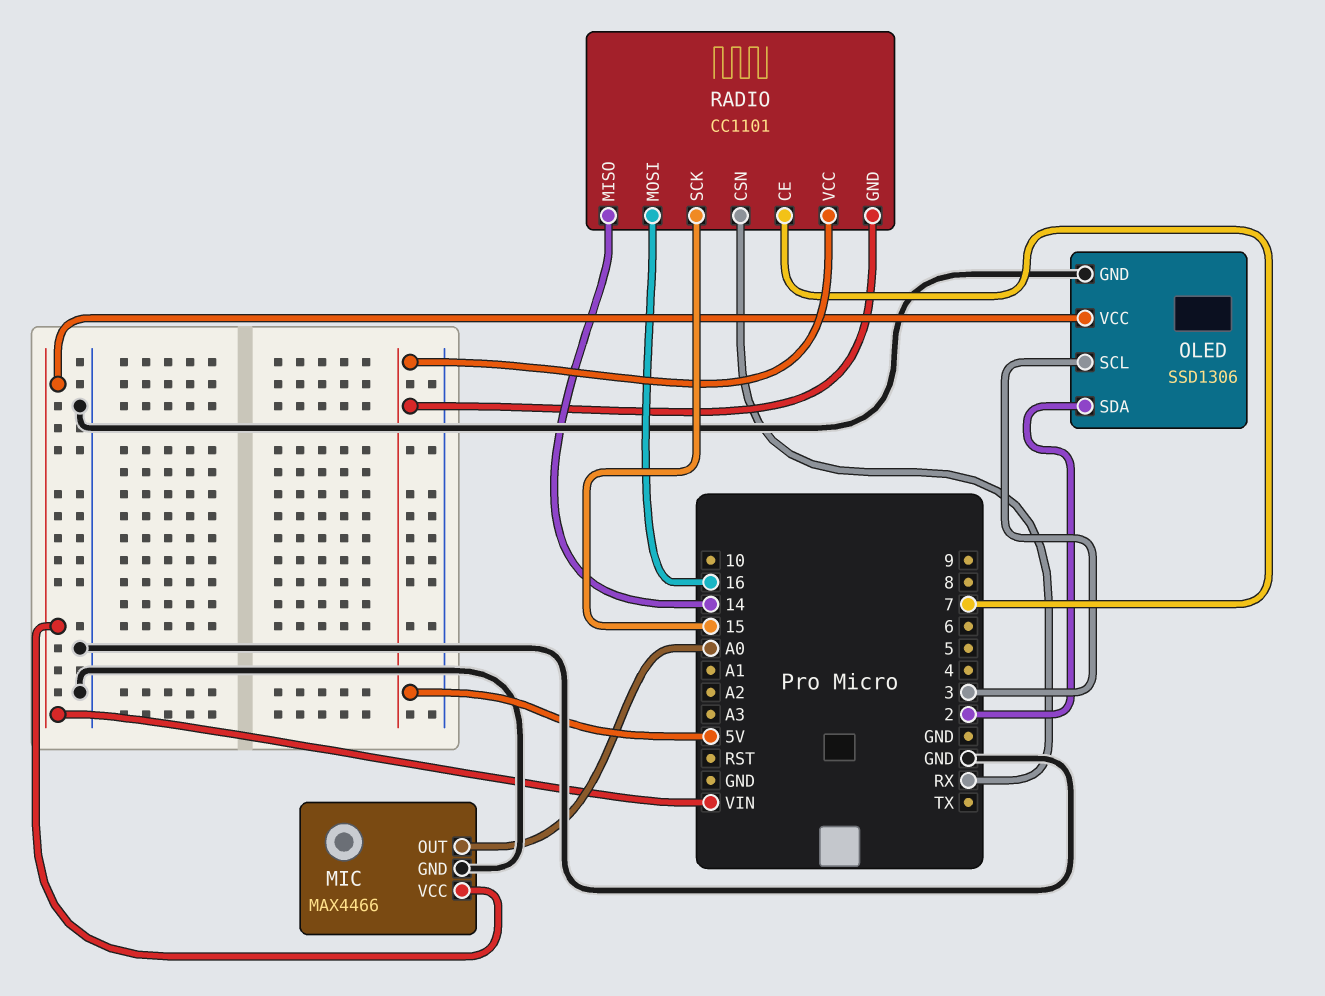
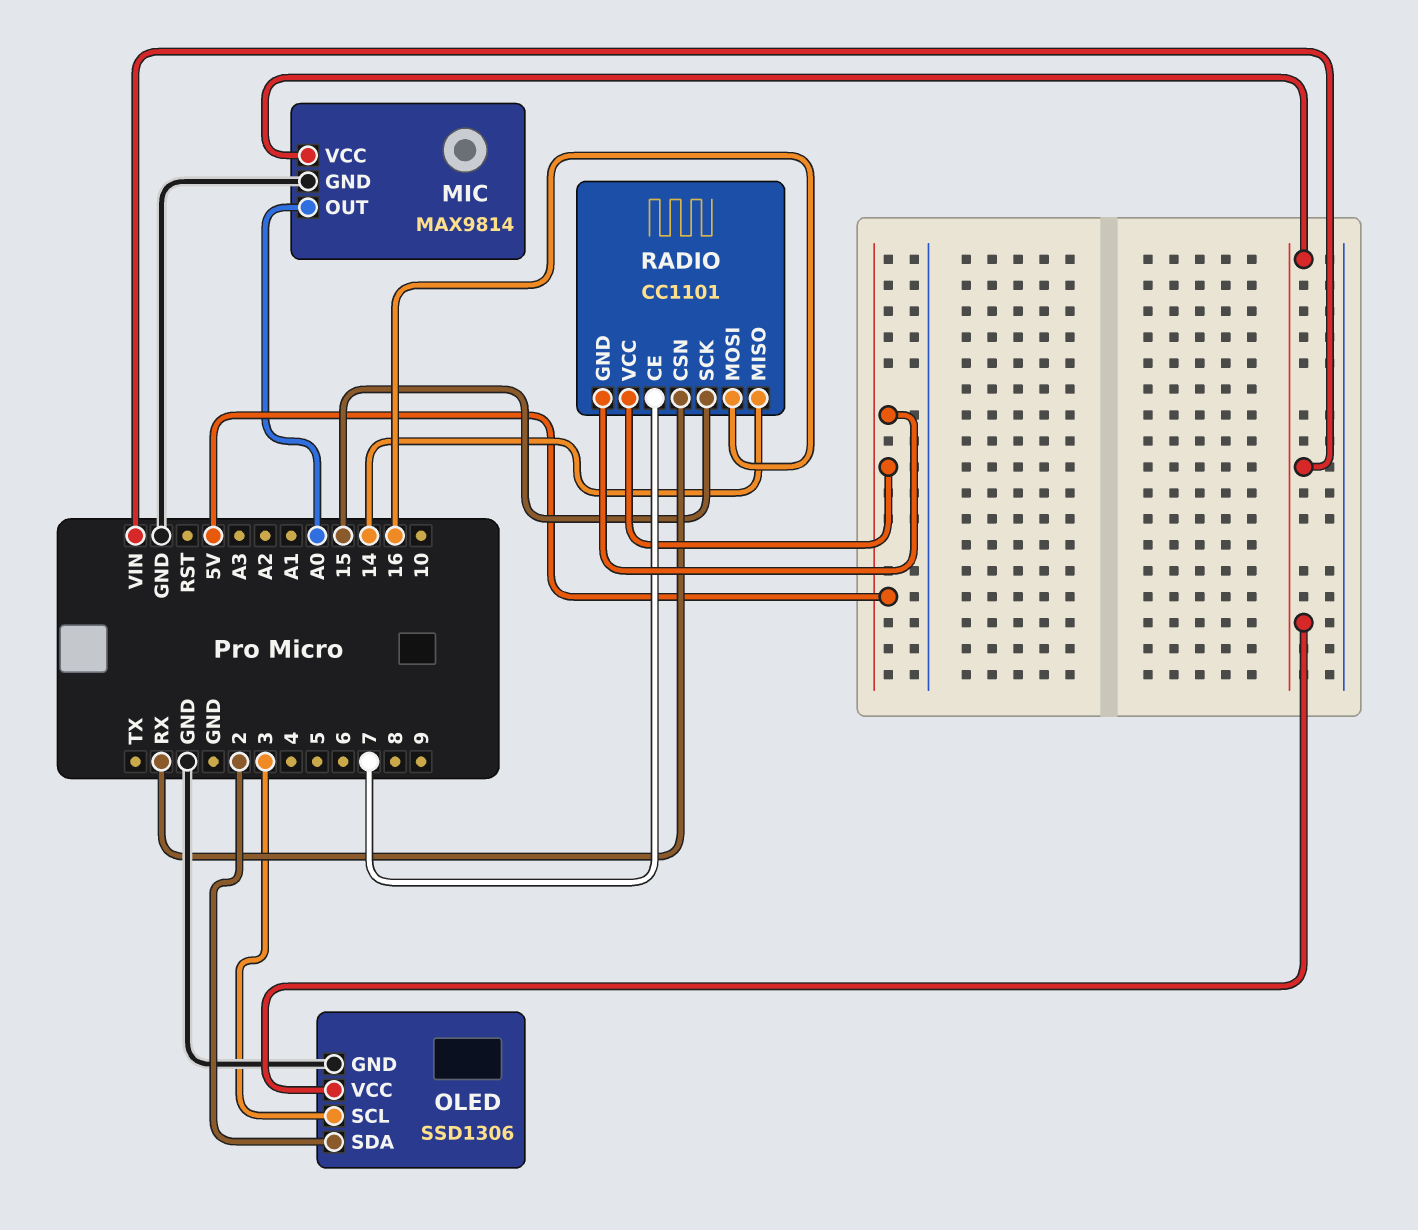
MIC: MAX4466 -> MAX9814

